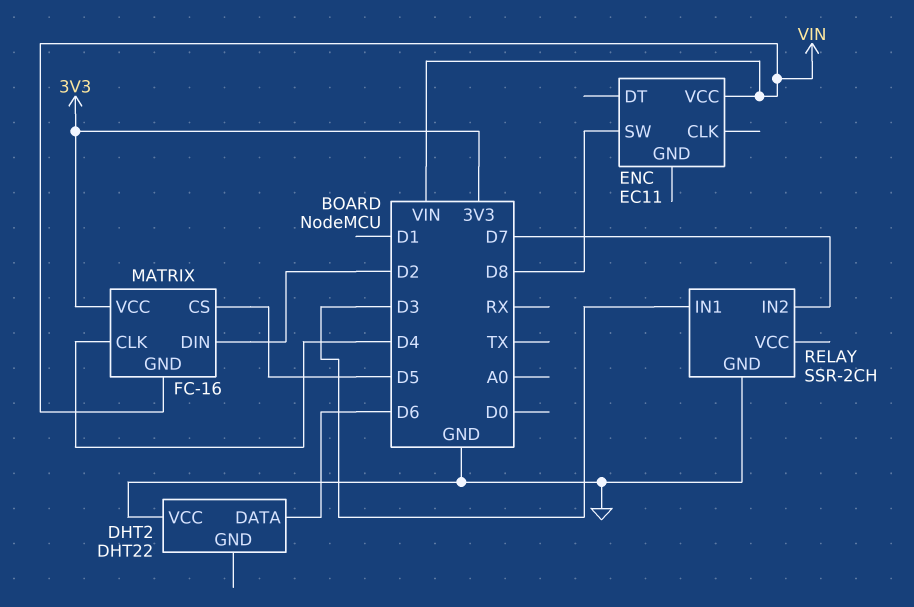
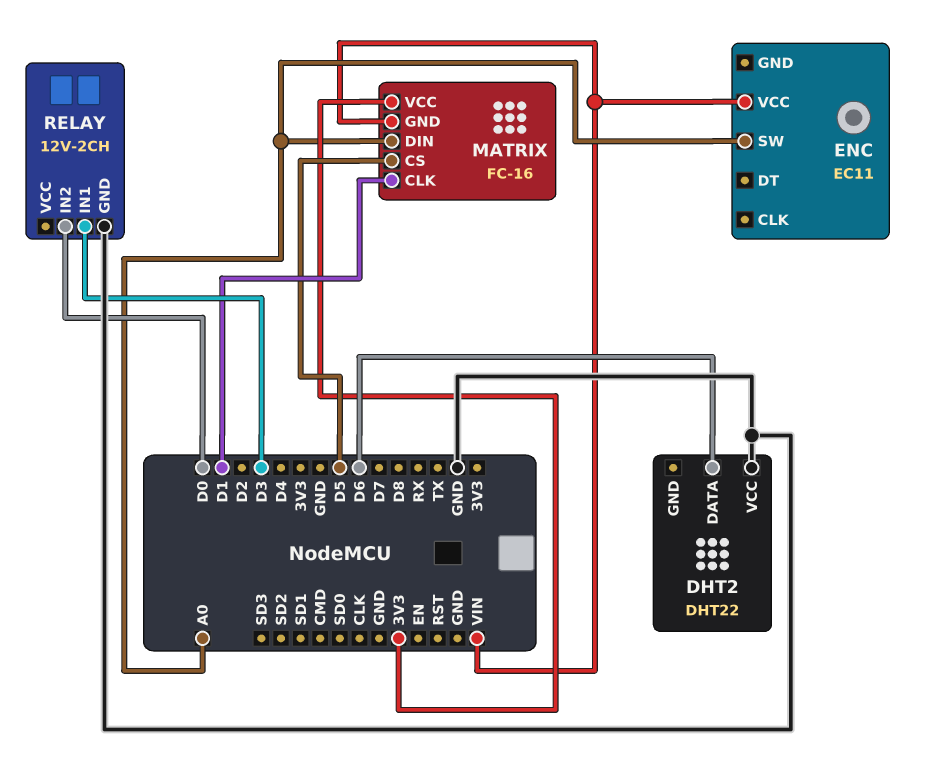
ENC pin SW: D8 -> A0
MATRIX pin CLK: D4 -> D1
MATRIX pin DIN: D2 -> A0
RELAY: SSR-2CH -> 12V-2CH
RELAY pin IN2: D7 -> D0

